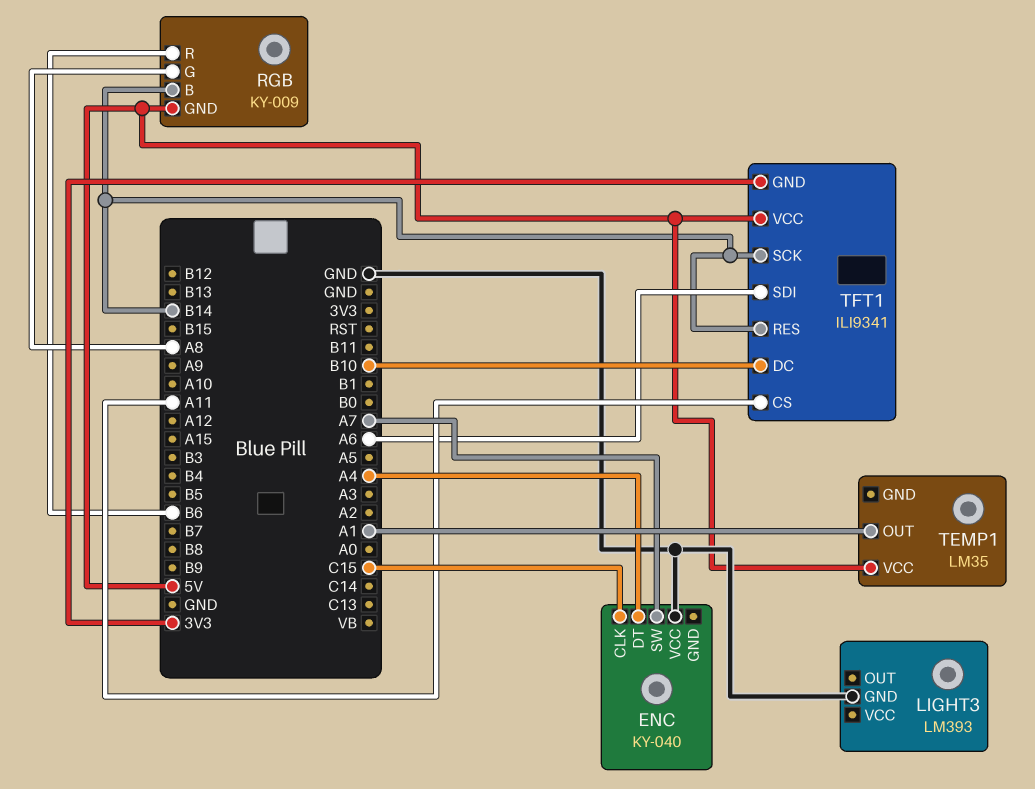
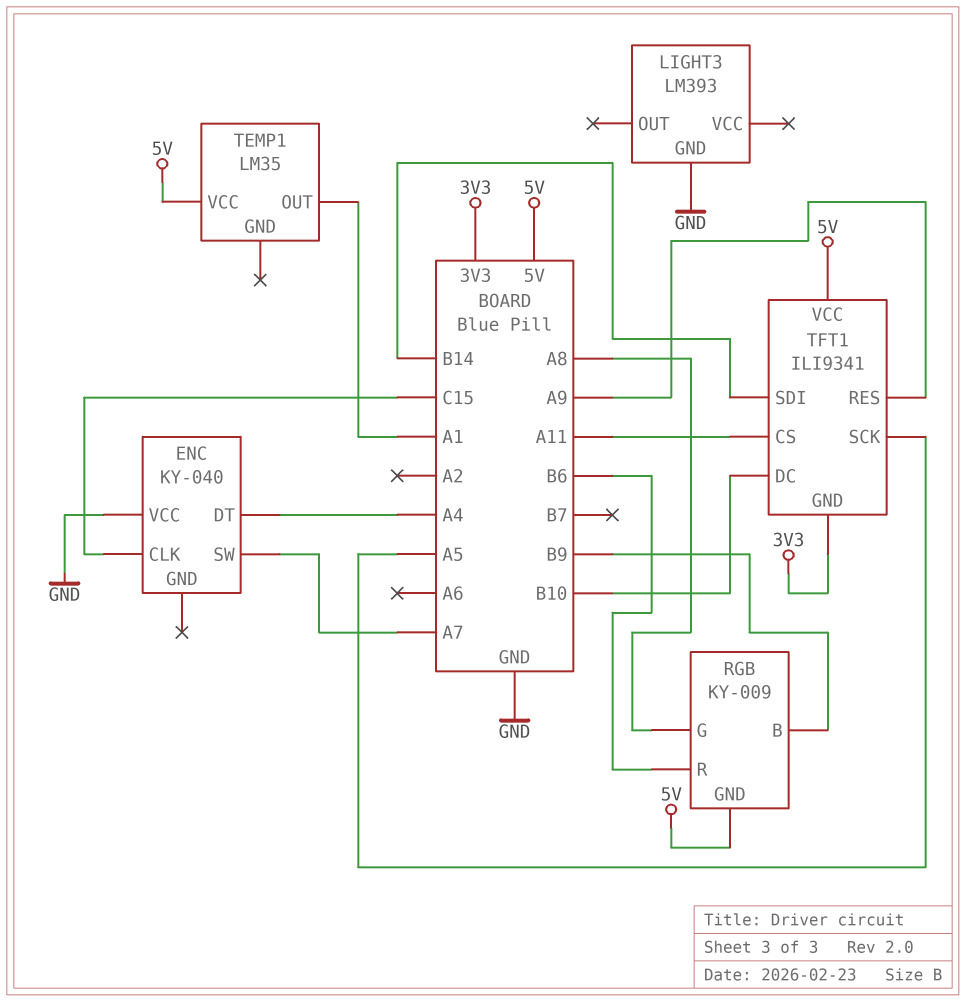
RGB pin B: B14 -> B9
TFT1 pin RES: B14 -> A9
TFT1 pin SCK: B14 -> A5
TFT1 pin SDI: A6 -> B14

